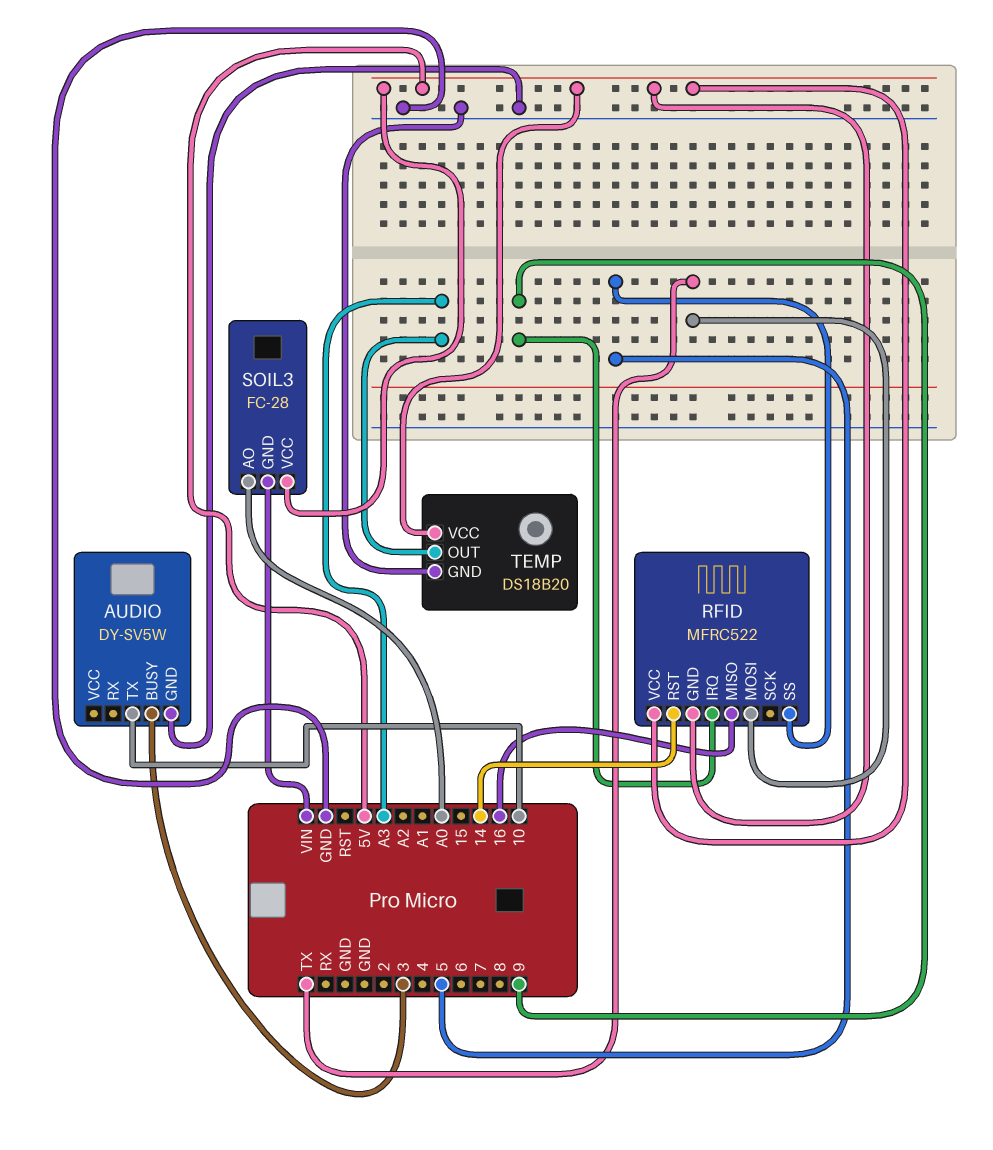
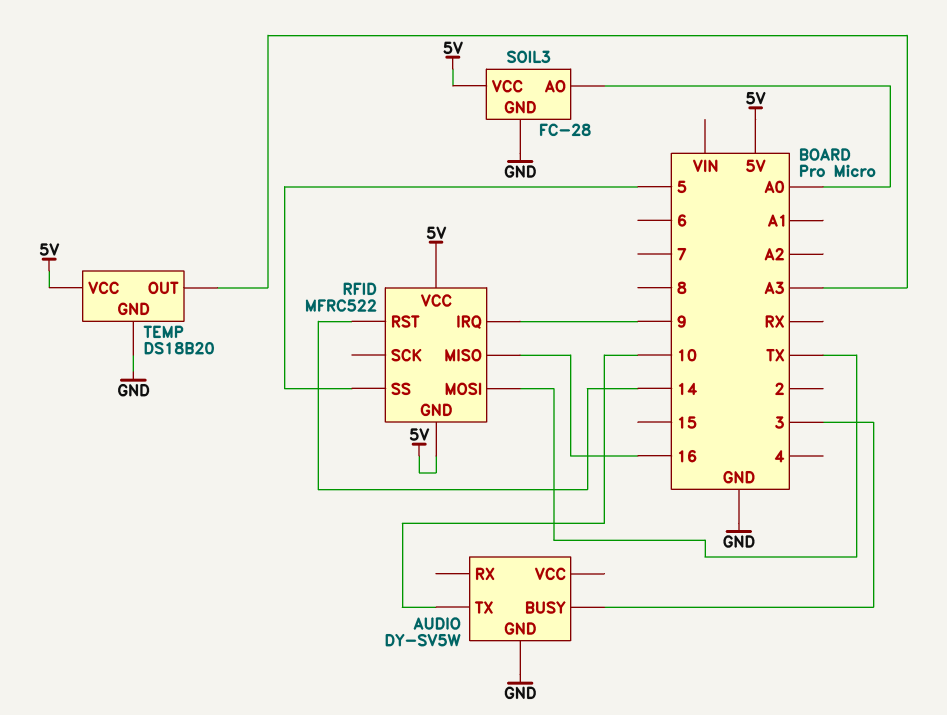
SOIL3 pin GND: VIN -> GND

